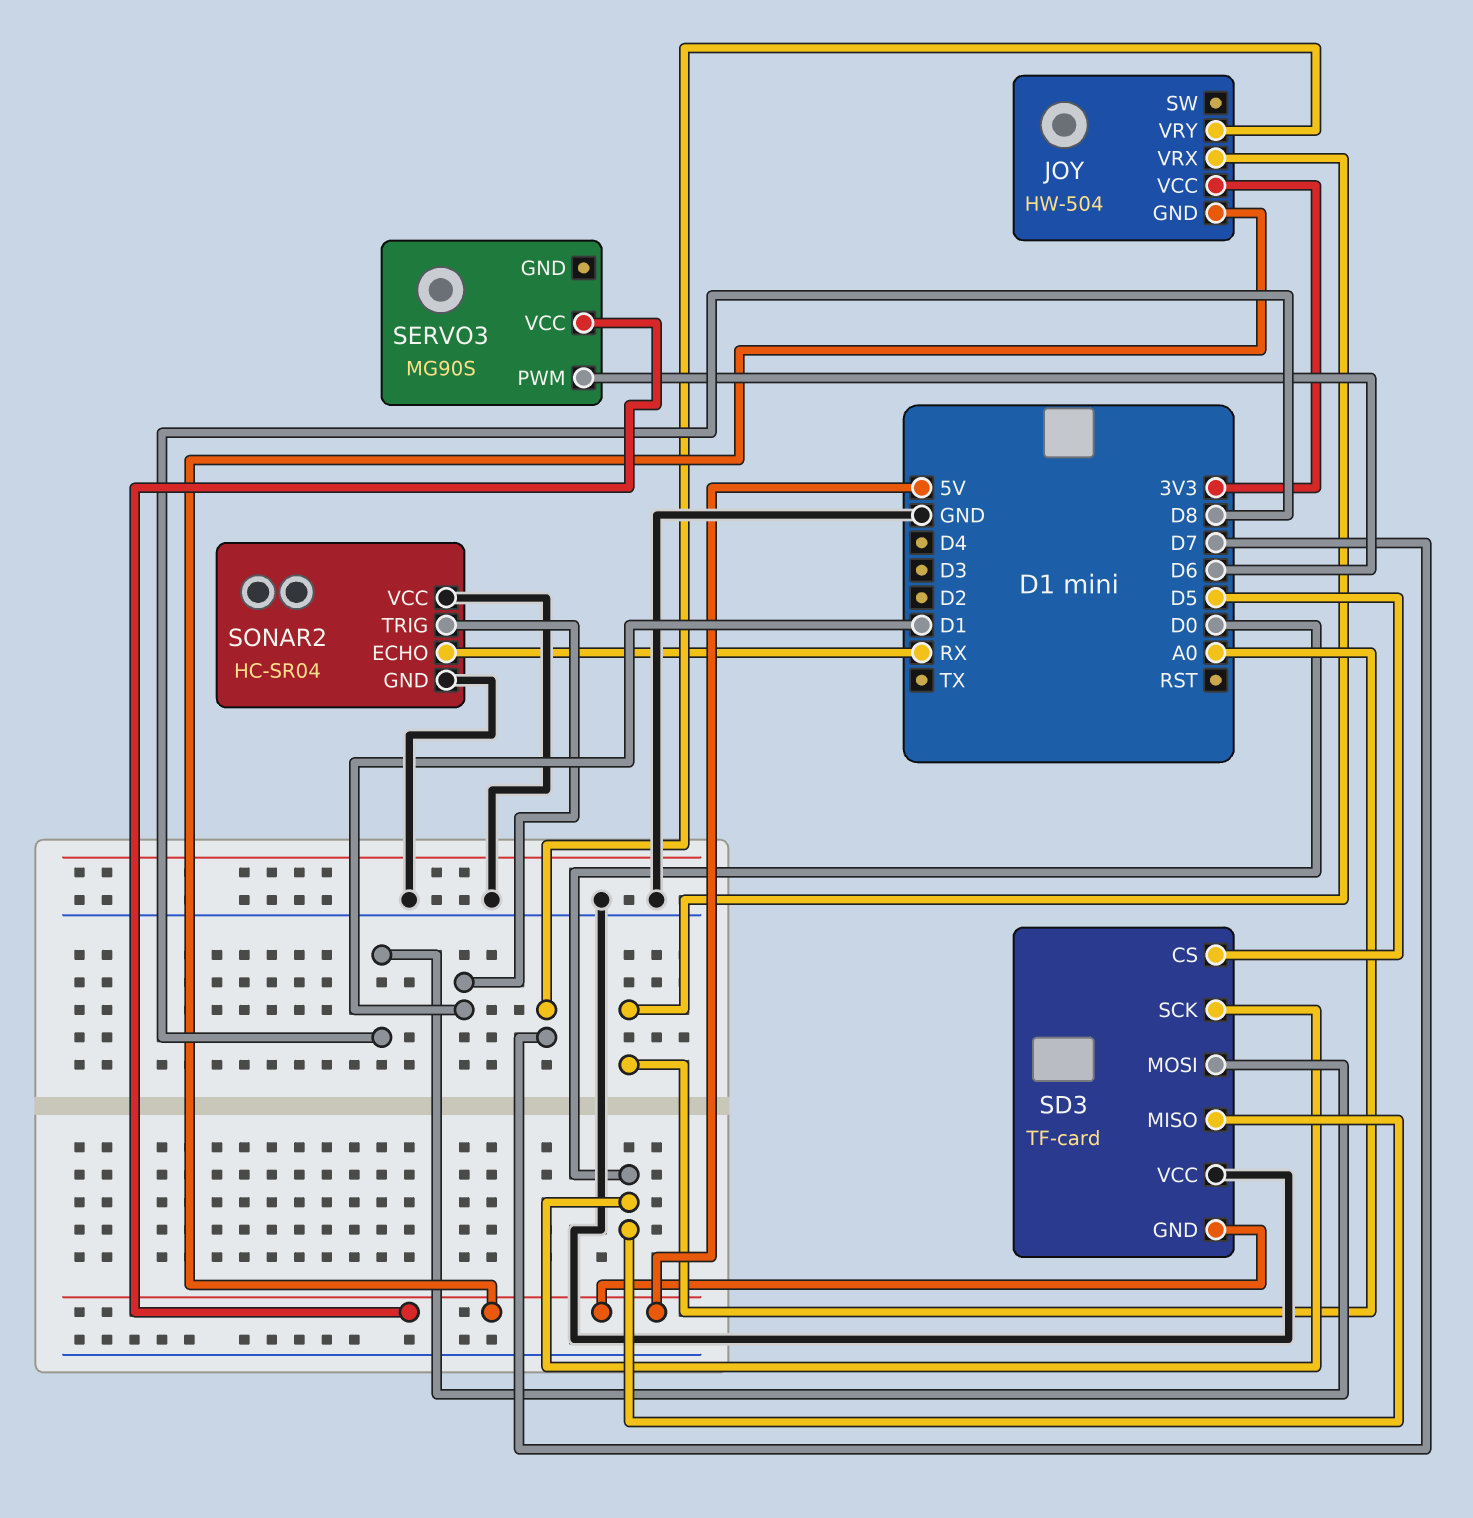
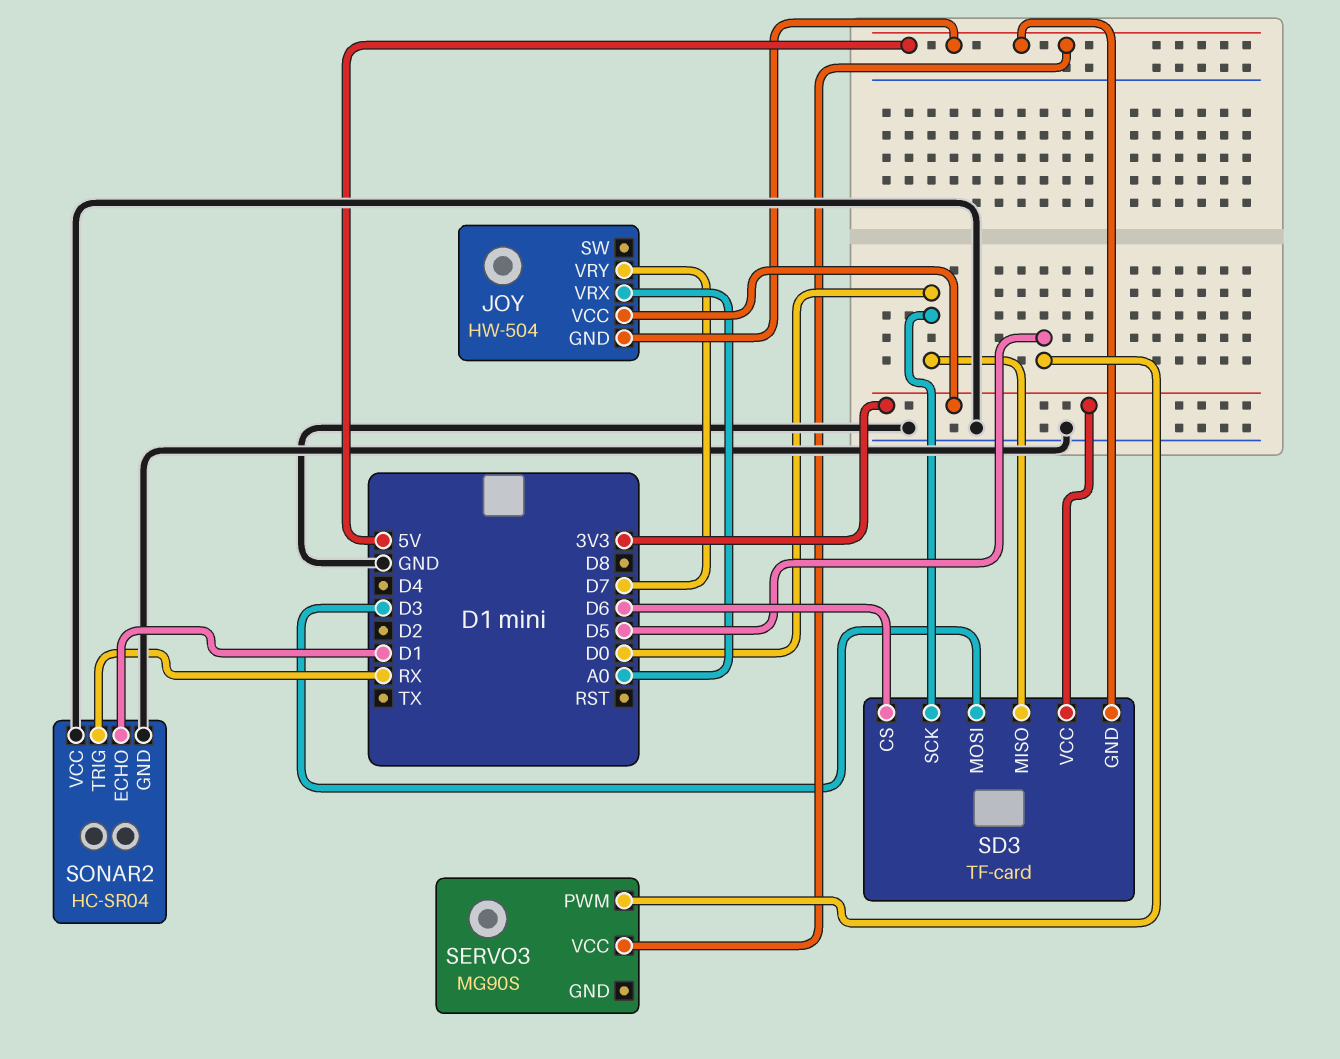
SD3 pin CS: D5 -> D6
SD3 pin MOSI: D8 -> D3
SD3 pin VCC: GND -> 3V3
SERVO3 pin PWM: D6 -> D5
SONAR2 pin ECHO: RX -> D1
SONAR2 pin TRIG: D1 -> RX

